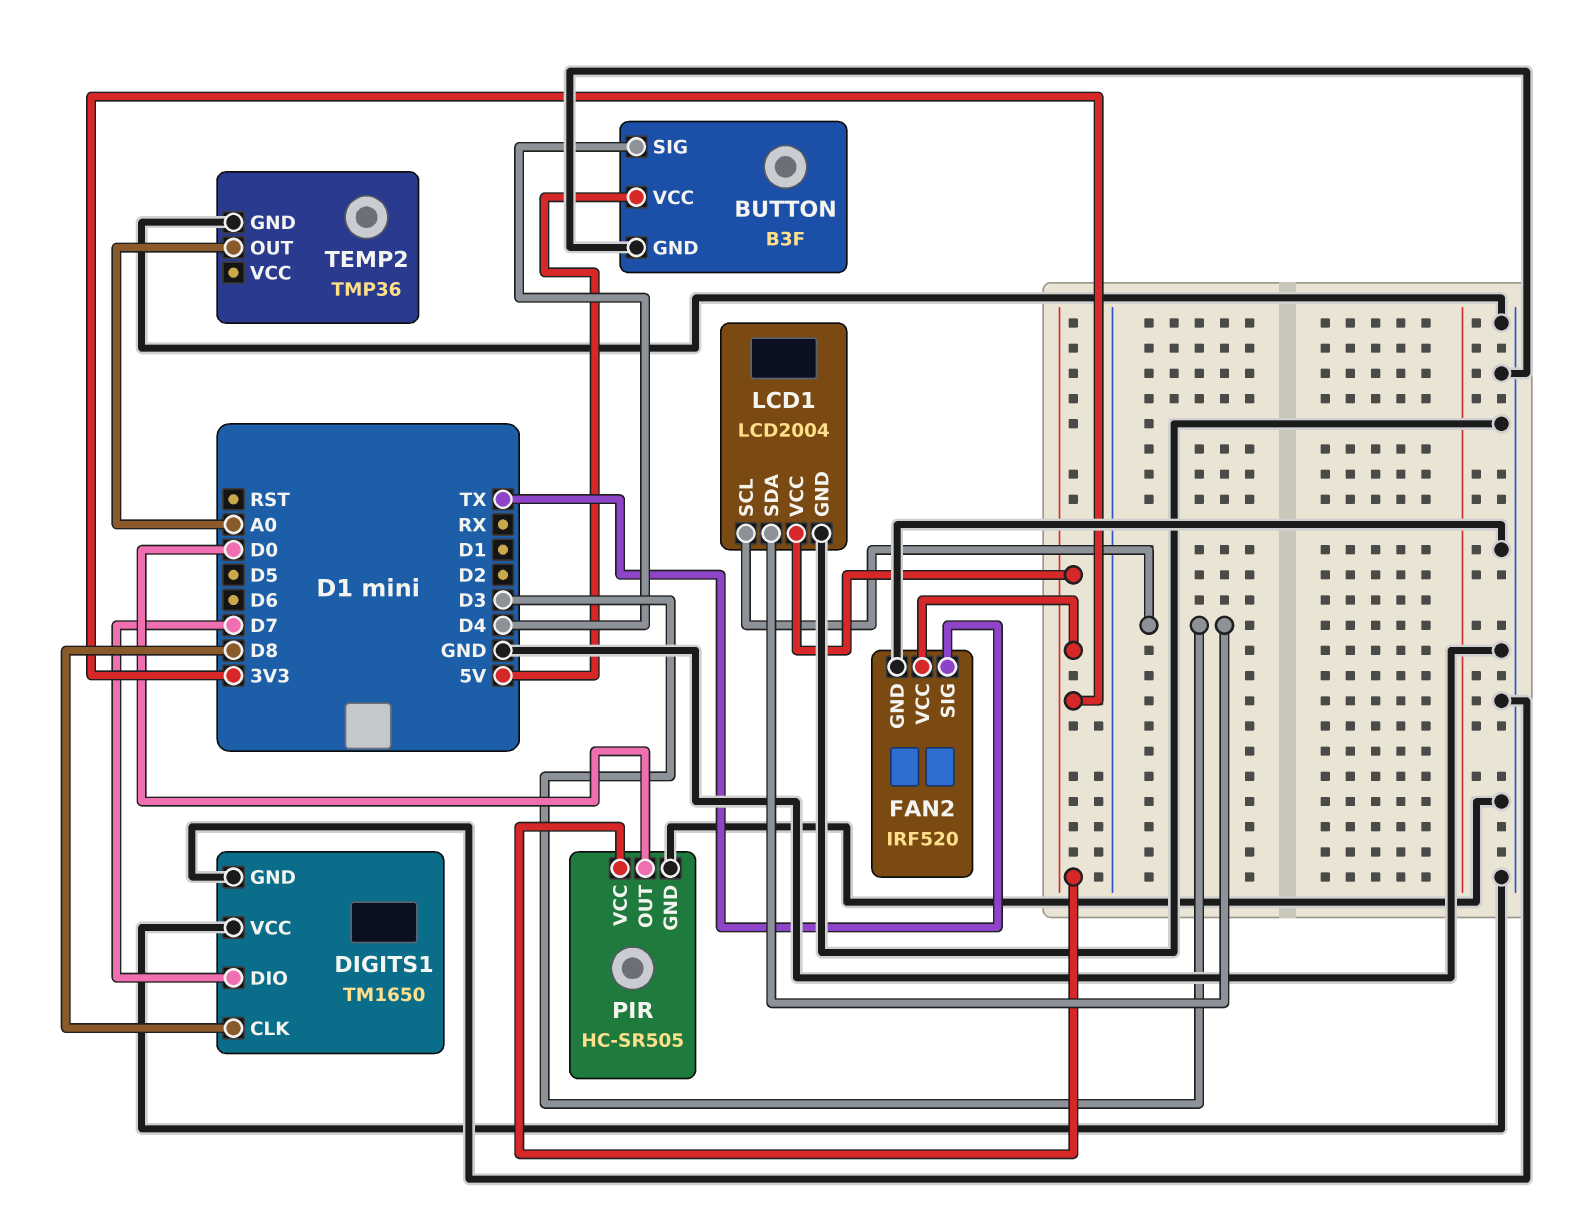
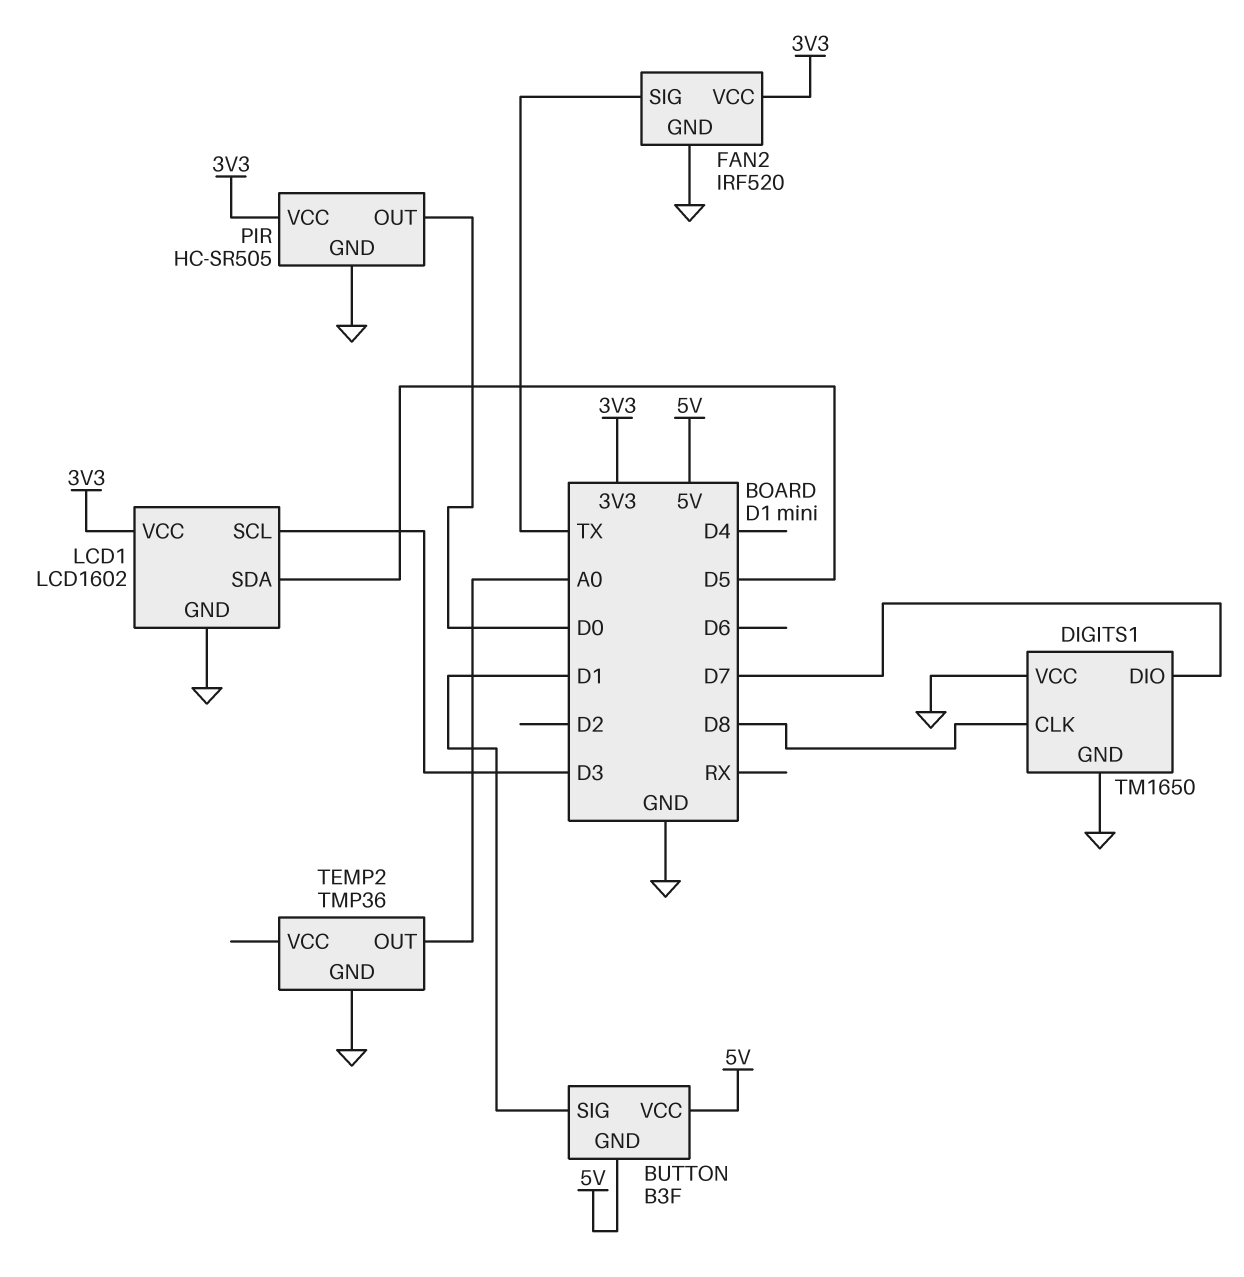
BUTTON pin GND: GND -> 5V
BUTTON pin SIG: D4 -> D1
LCD1: LCD2004 -> LCD1602
LCD1 pin SDA: D3 -> D5

